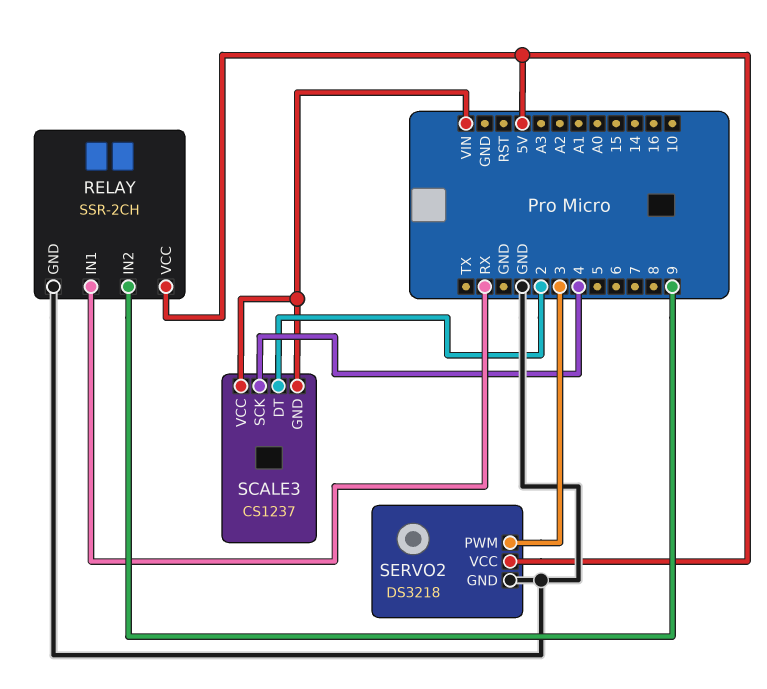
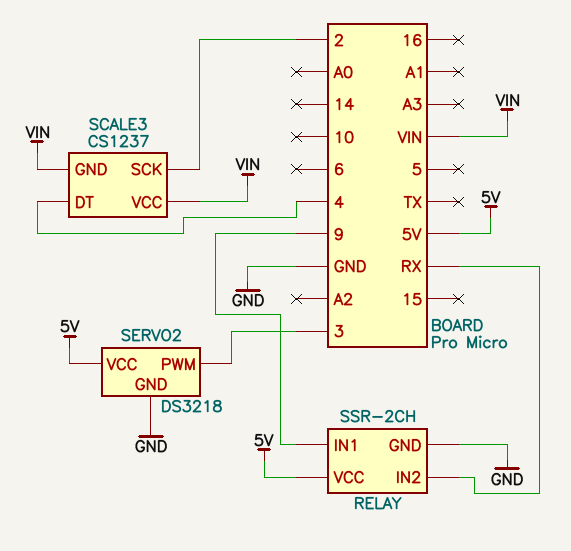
RELAY pin IN1: RX -> 9
RELAY pin IN2: 9 -> RX
SCALE3 pin DT: 2 -> 4
SCALE3 pin SCK: 4 -> 2

